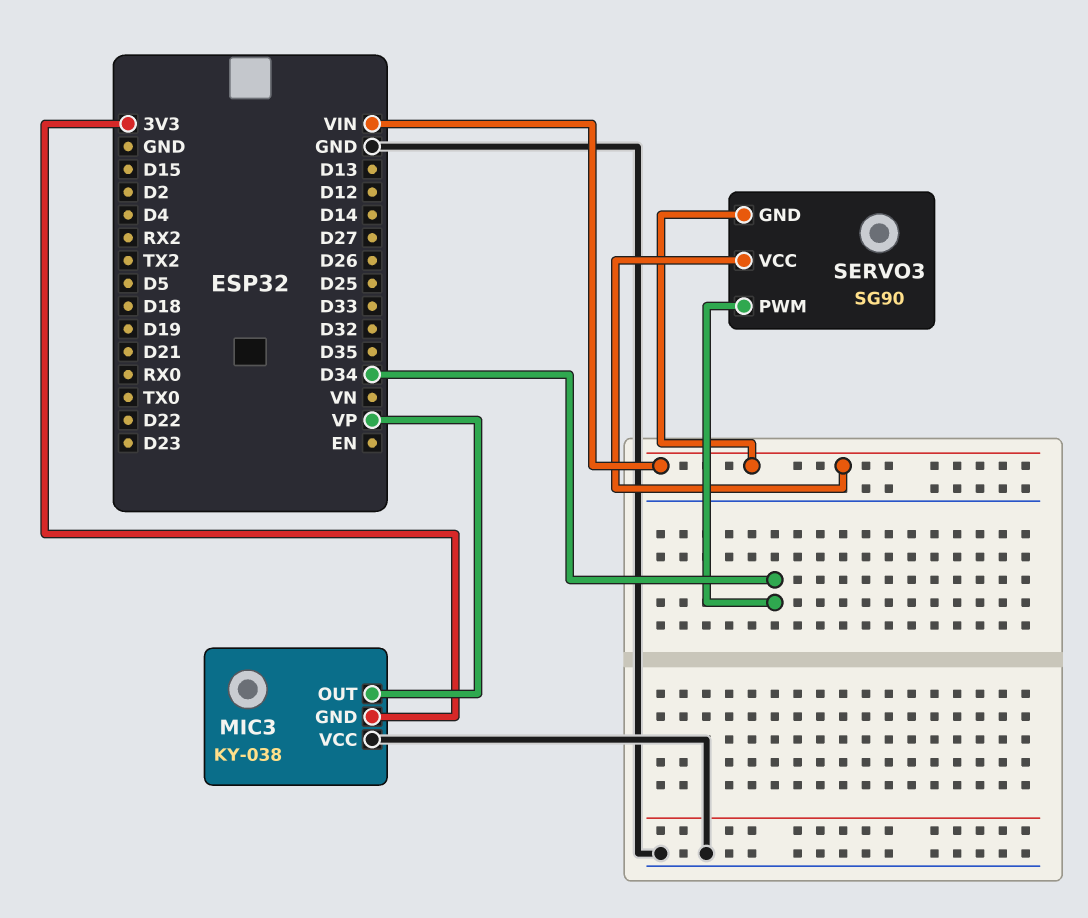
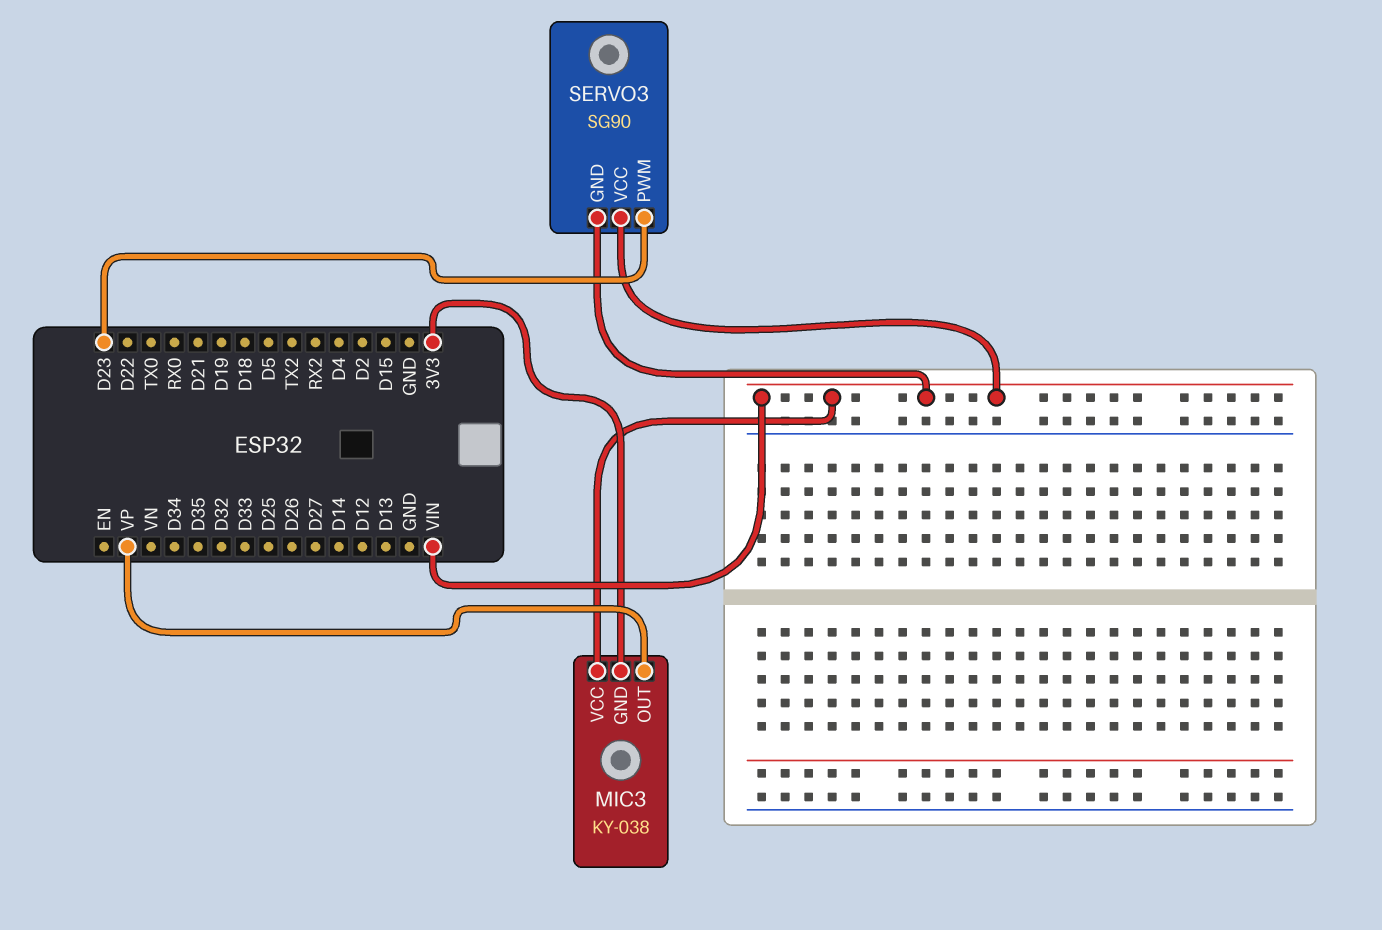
MIC3 pin VCC: GND -> VIN
SERVO3 pin PWM: D34 -> D23

